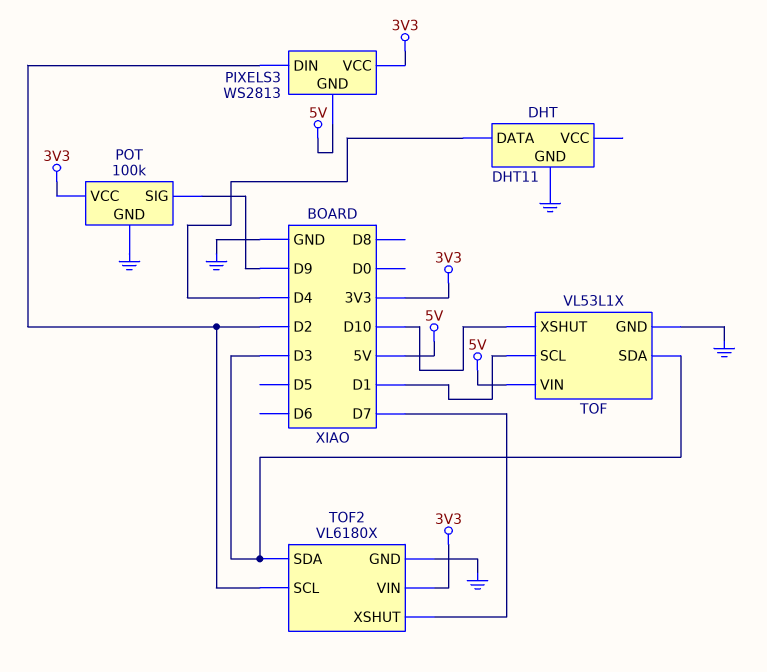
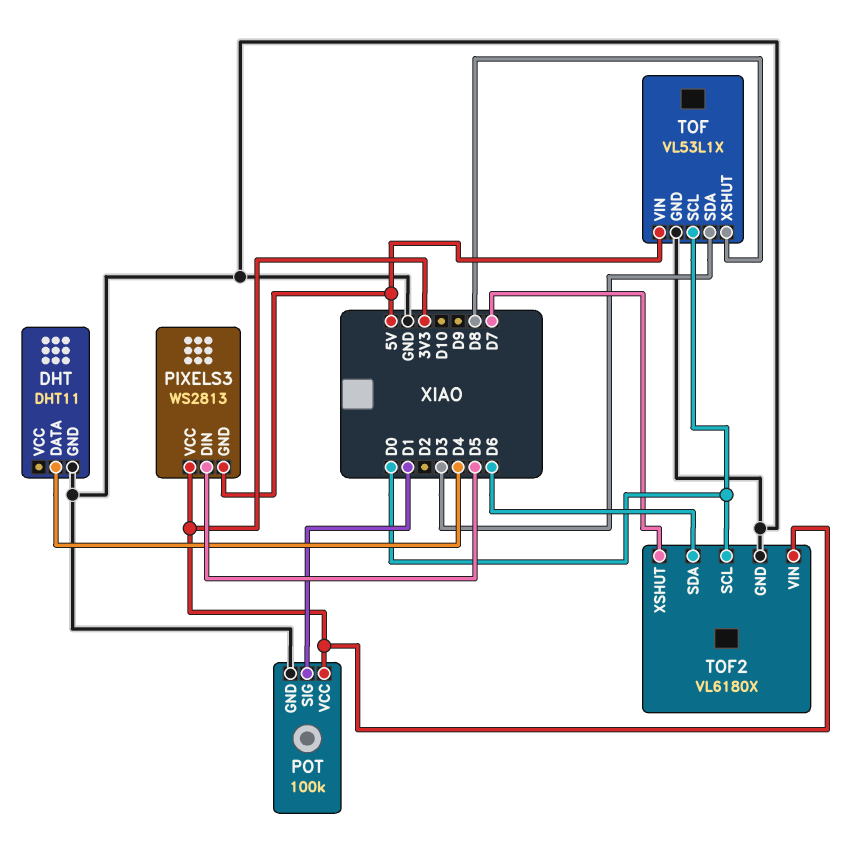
PIXELS3 pin DIN: D2 -> D5
POT pin SIG: D9 -> D1
TOF pin SCL: D1 -> D0
TOF pin XSHUT: D10 -> D8
TOF2 pin SCL: D2 -> D0
TOF2 pin SDA: D3 -> D6

